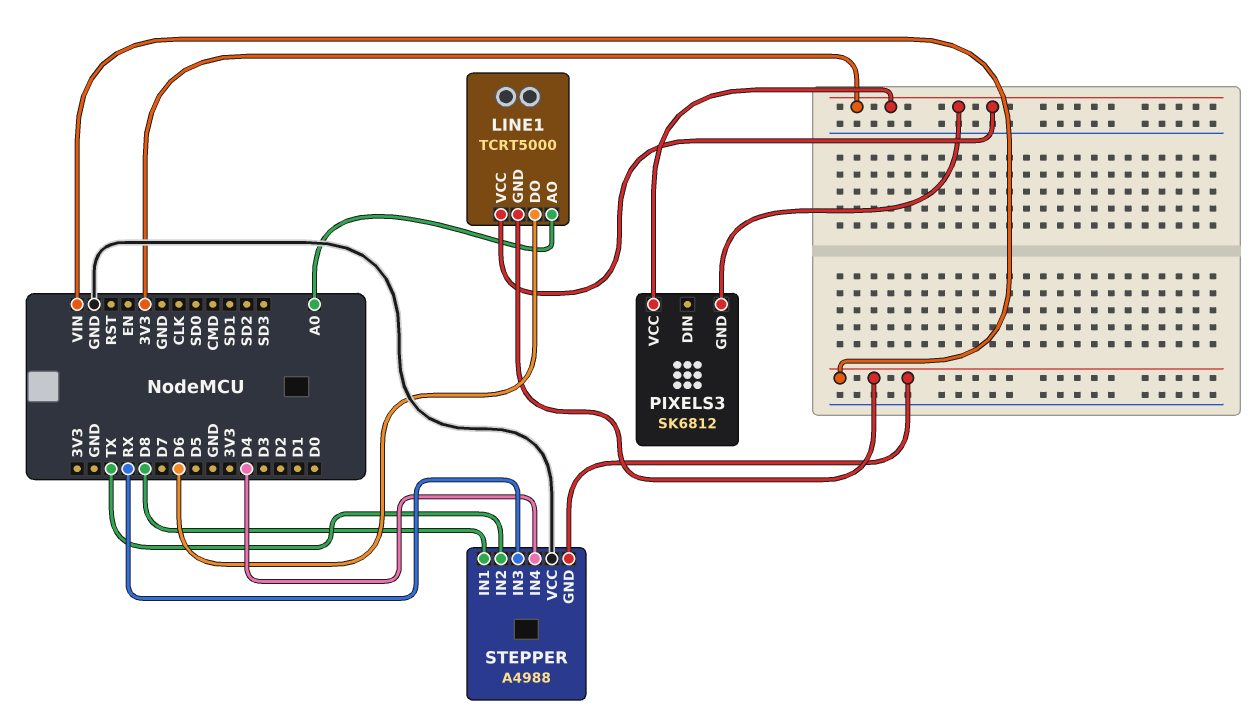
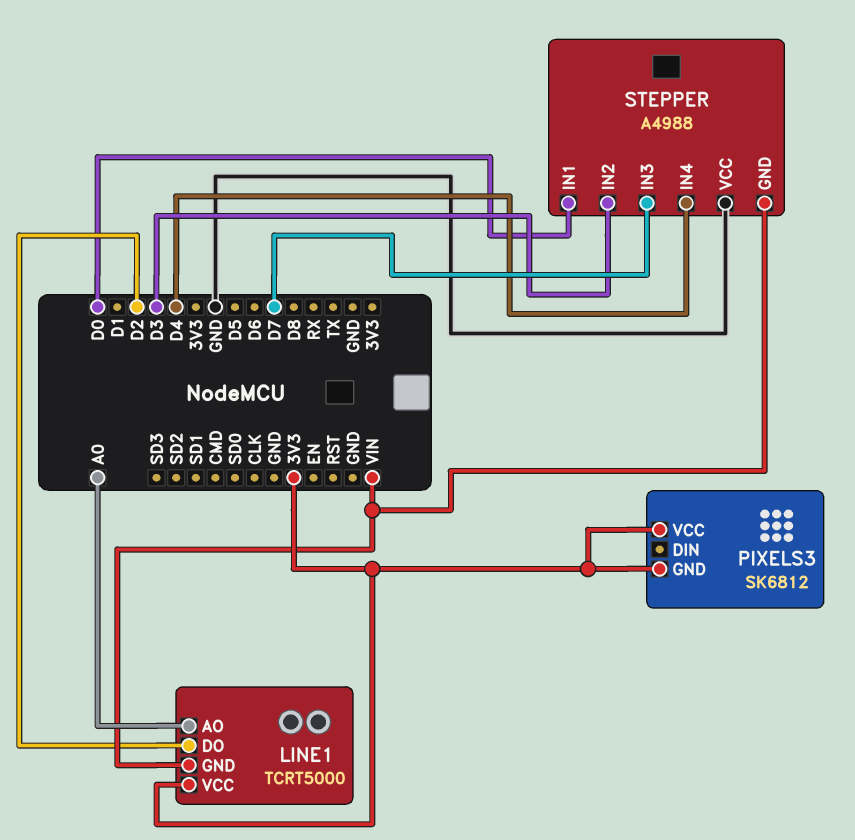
LINE1 pin DO: D6 -> D2
STEPPER pin IN1: D8 -> D0
STEPPER pin IN2: TX -> D3
STEPPER pin IN3: RX -> D7

